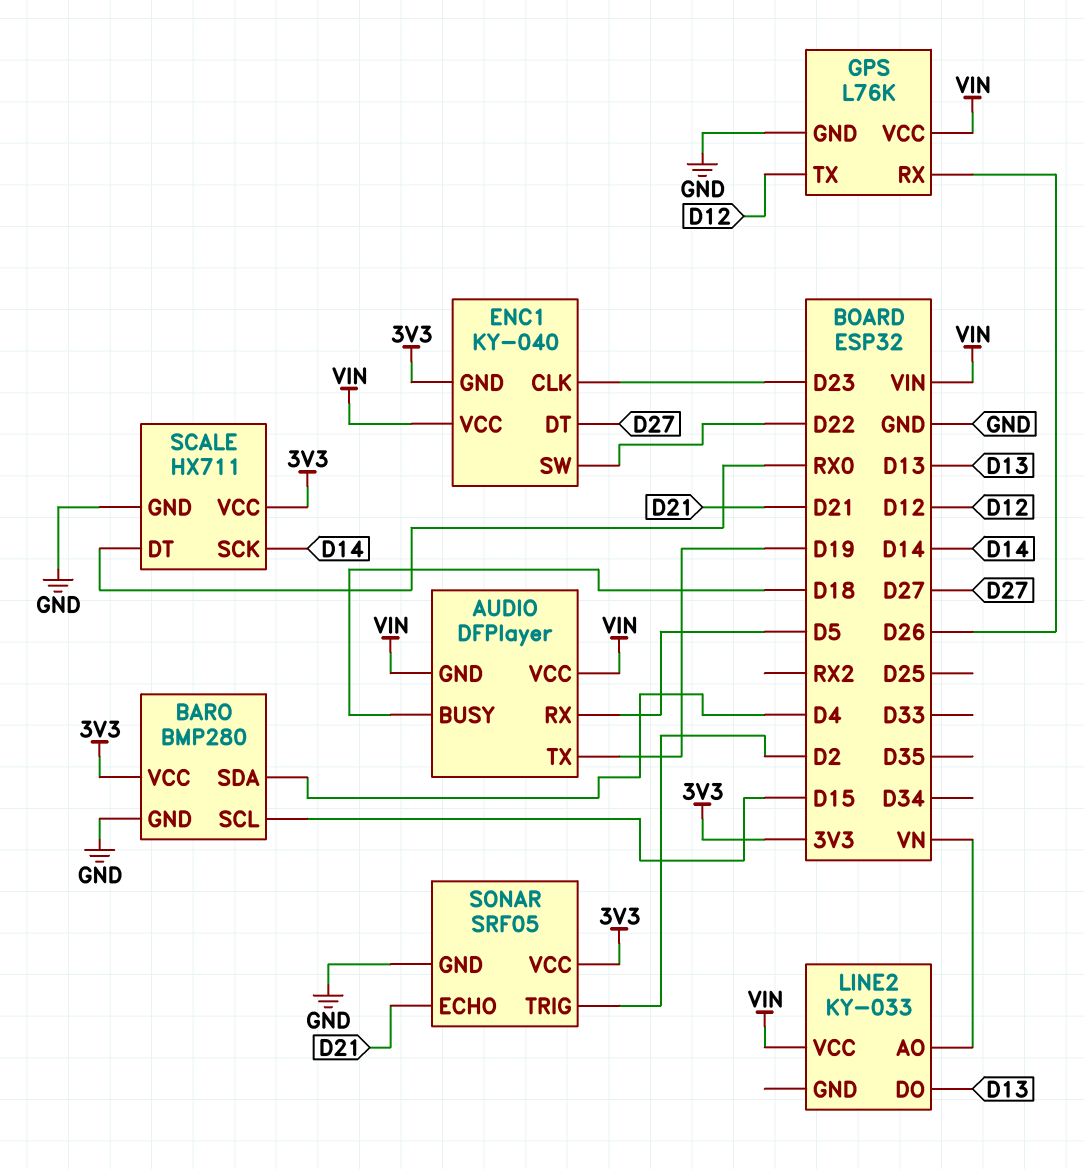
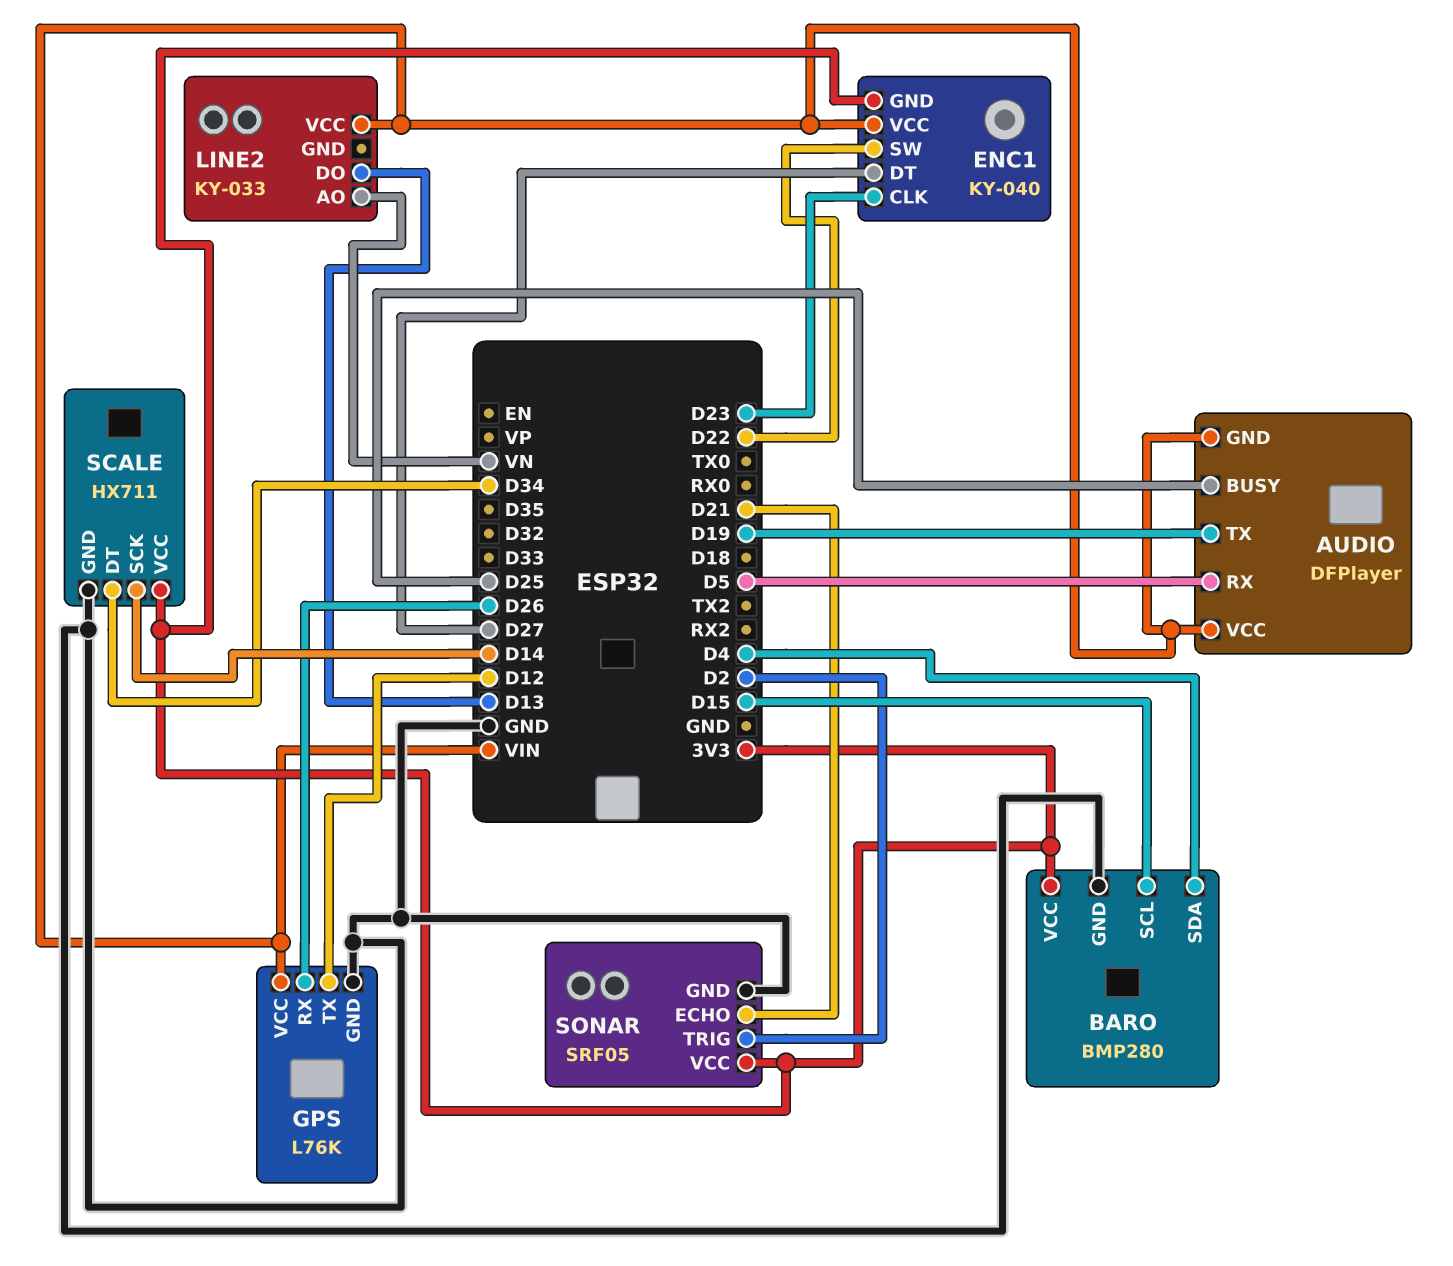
AUDIO pin BUSY: D18 -> D25
SCALE pin DT: RX0 -> D34

